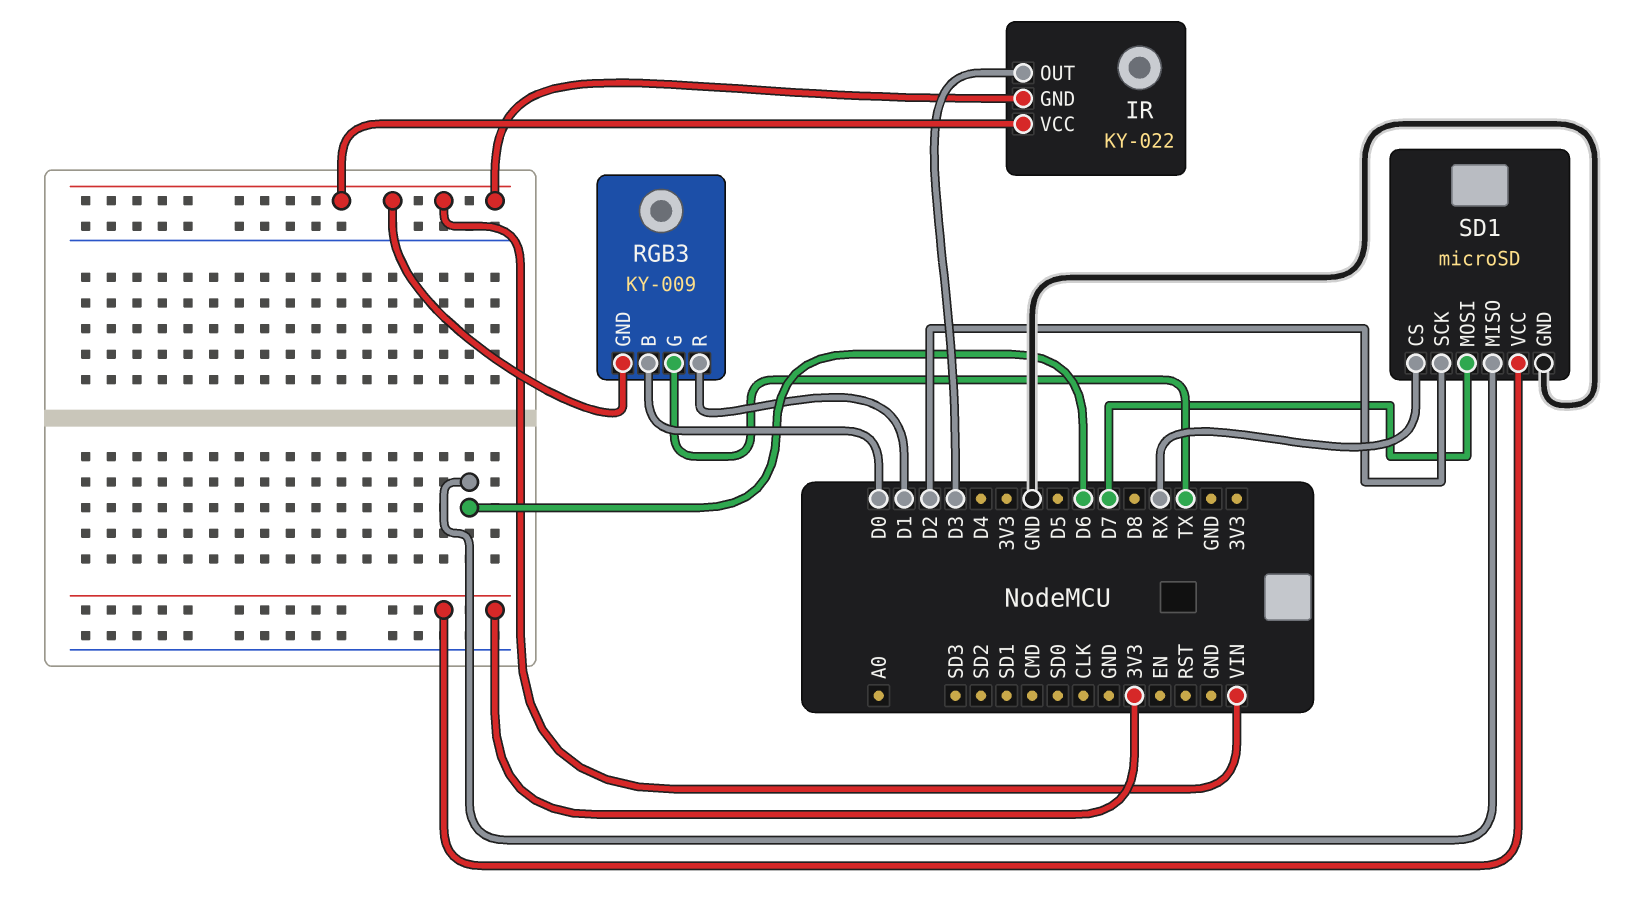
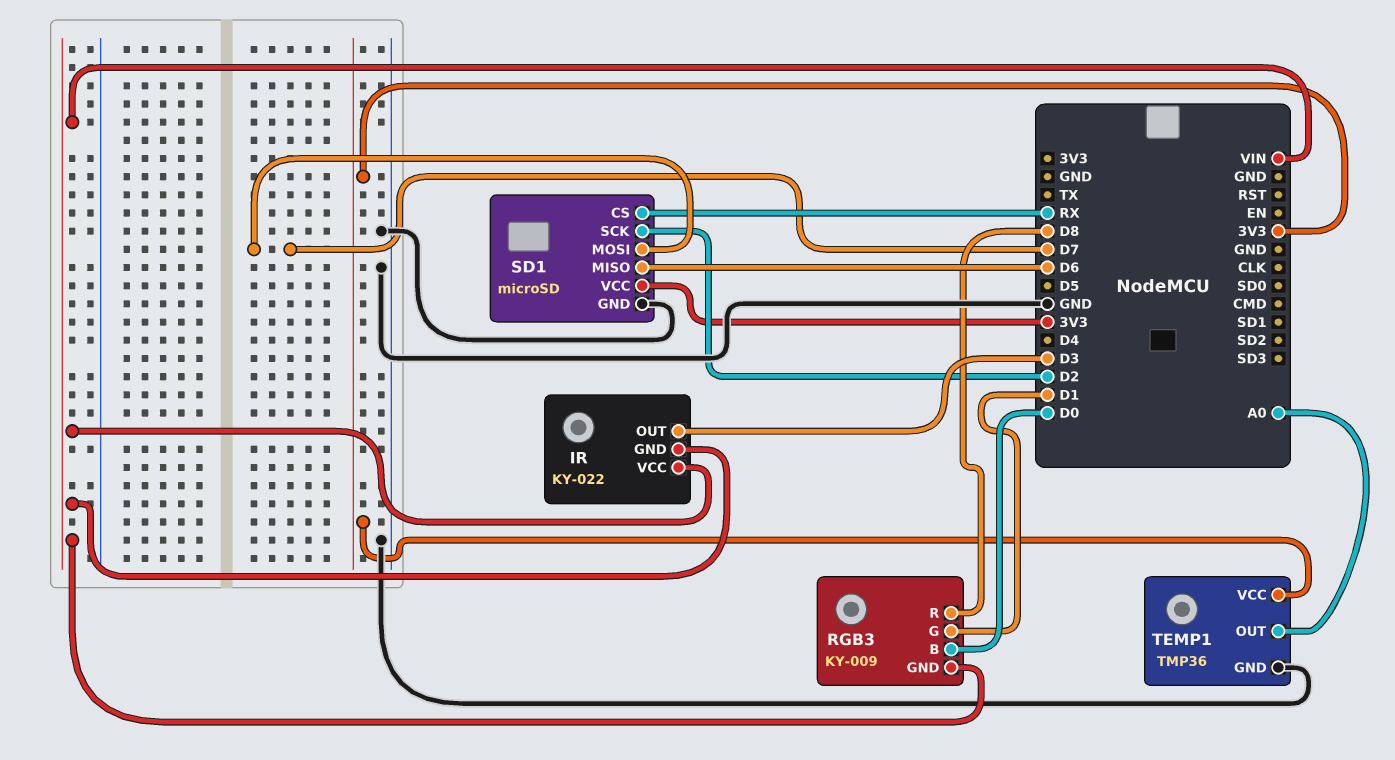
RGB3 pin G: TX -> D1
RGB3 pin R: D1 -> D8
TEMP1: none -> TMP36
TEMP1 pin GND: none -> GND
TEMP1 pin OUT: none -> A0
TEMP1 pin VCC: none -> 3V3

